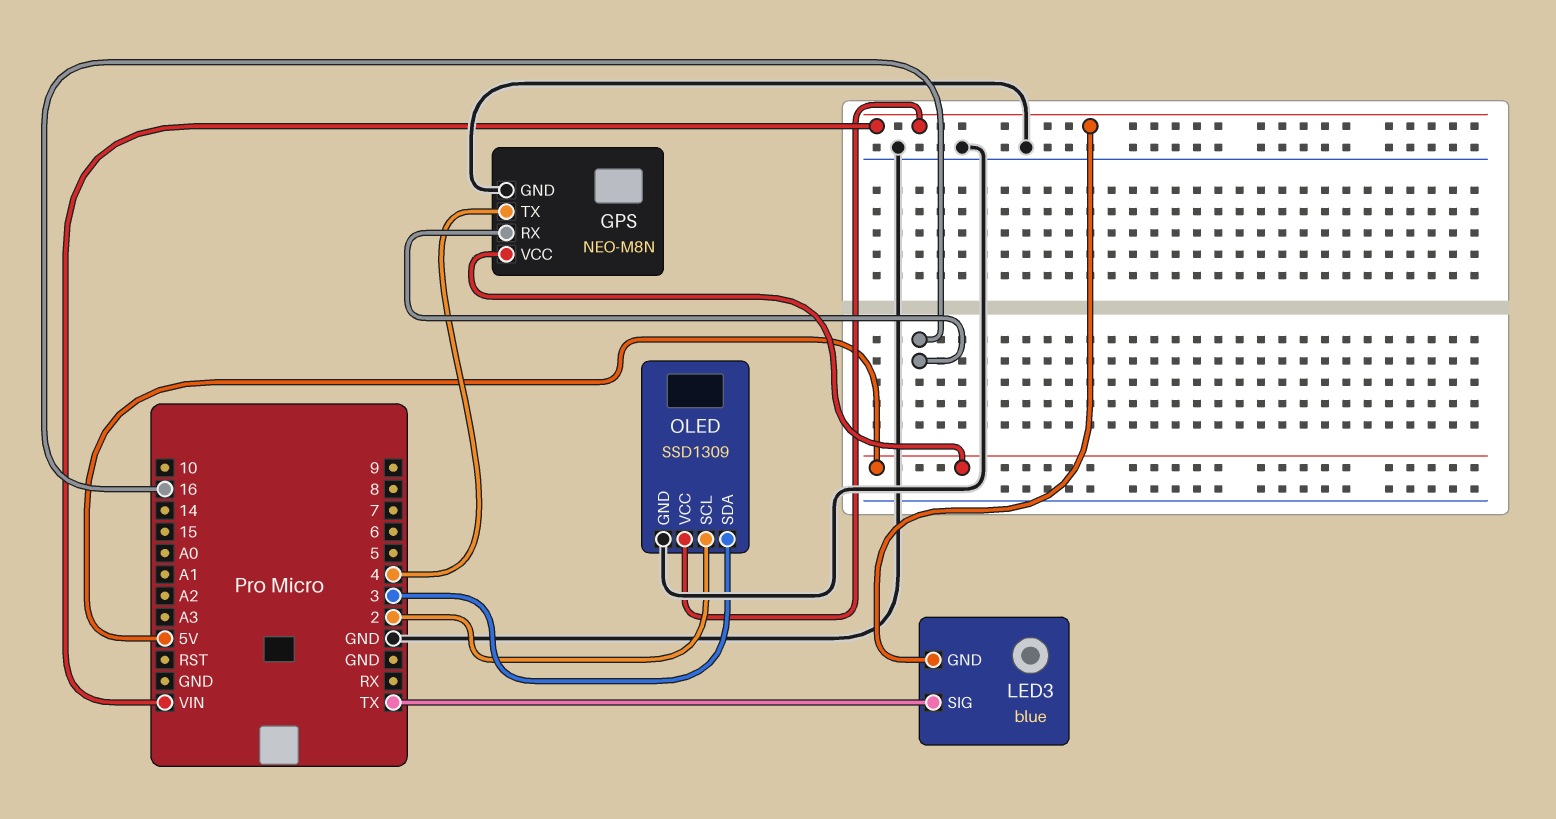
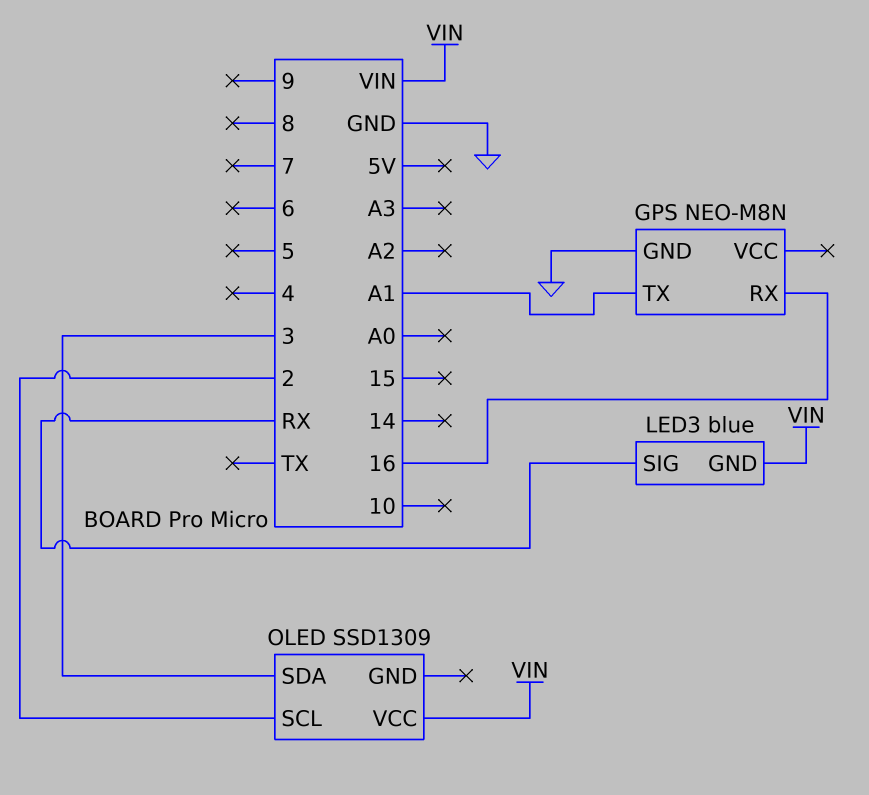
GPS pin TX: 4 -> A1
GPS pin VCC: 5V -> none
LED3 pin SIG: TX -> RX
OLED pin GND: GND -> none

